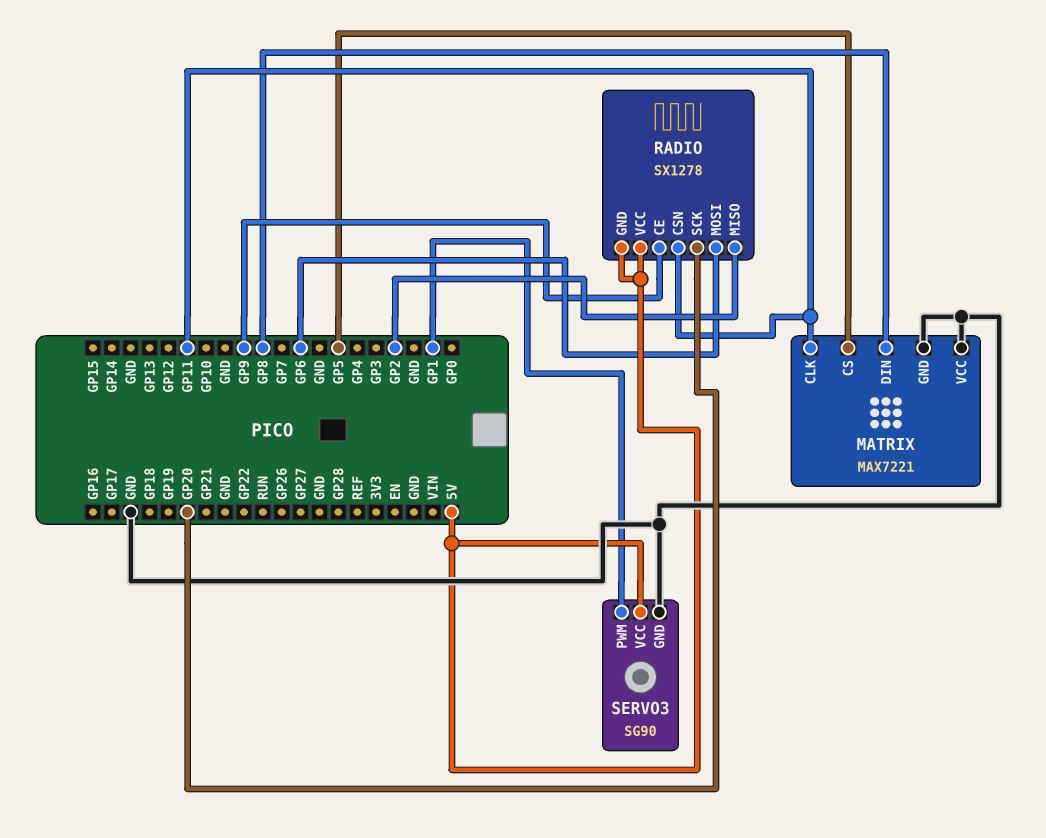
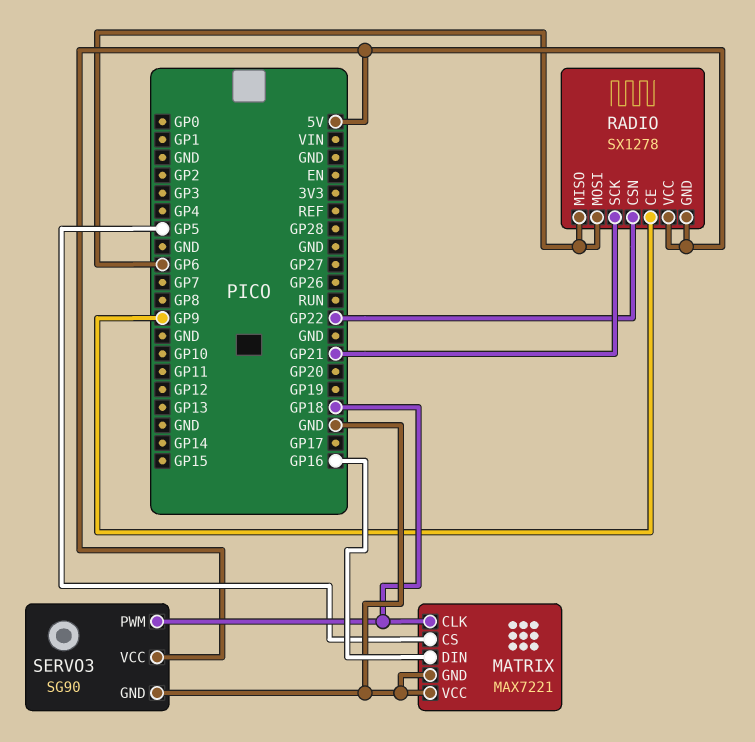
MATRIX pin CLK: GP11 -> GP18
MATRIX pin DIN: GP8 -> GP16
RADIO pin CSN: GP11 -> GP22
RADIO pin MISO: GP2 -> GP6
RADIO pin SCK: GP20 -> GP21
SERVO3 pin PWM: GP1 -> GP18

